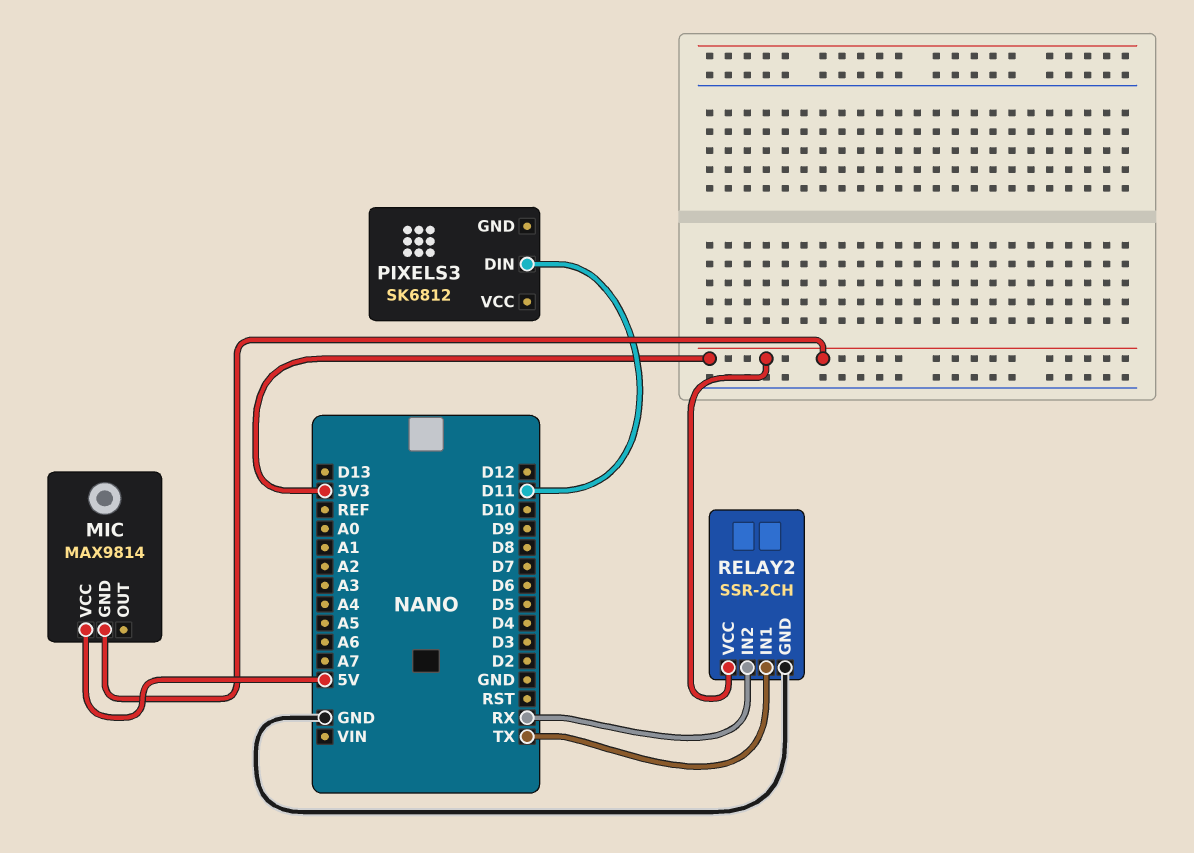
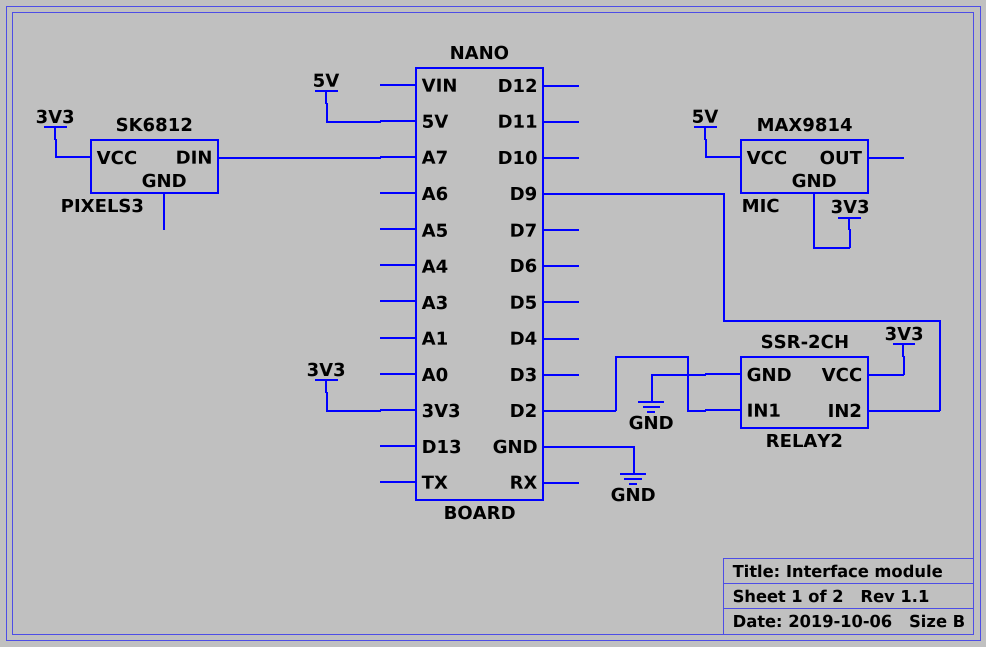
PIXELS3 pin DIN: D11 -> A7
PIXELS3 pin VCC: none -> 3V3
RELAY2 pin IN1: TX -> D2
RELAY2 pin IN2: RX -> D9

